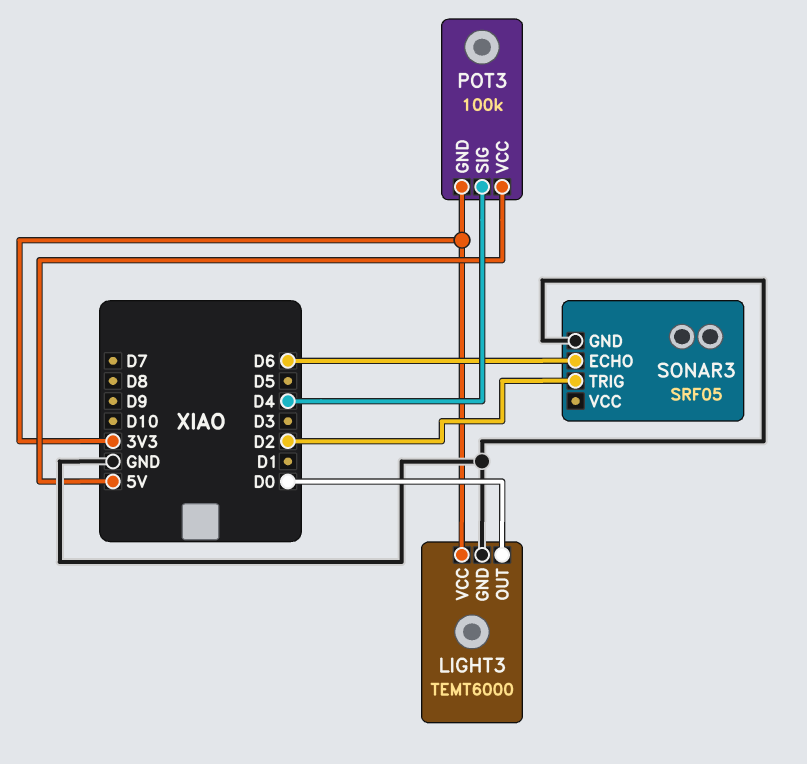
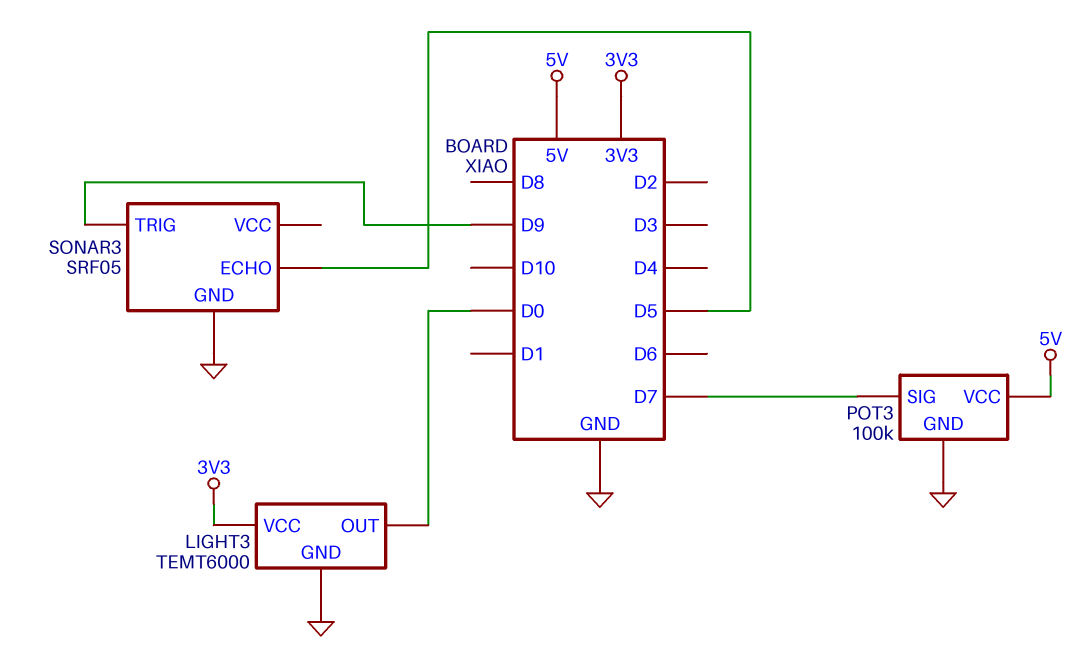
POT3 pin GND: 3V3 -> GND
POT3 pin SIG: D4 -> D7
SONAR3 pin ECHO: D6 -> D5
SONAR3 pin TRIG: D2 -> D9

